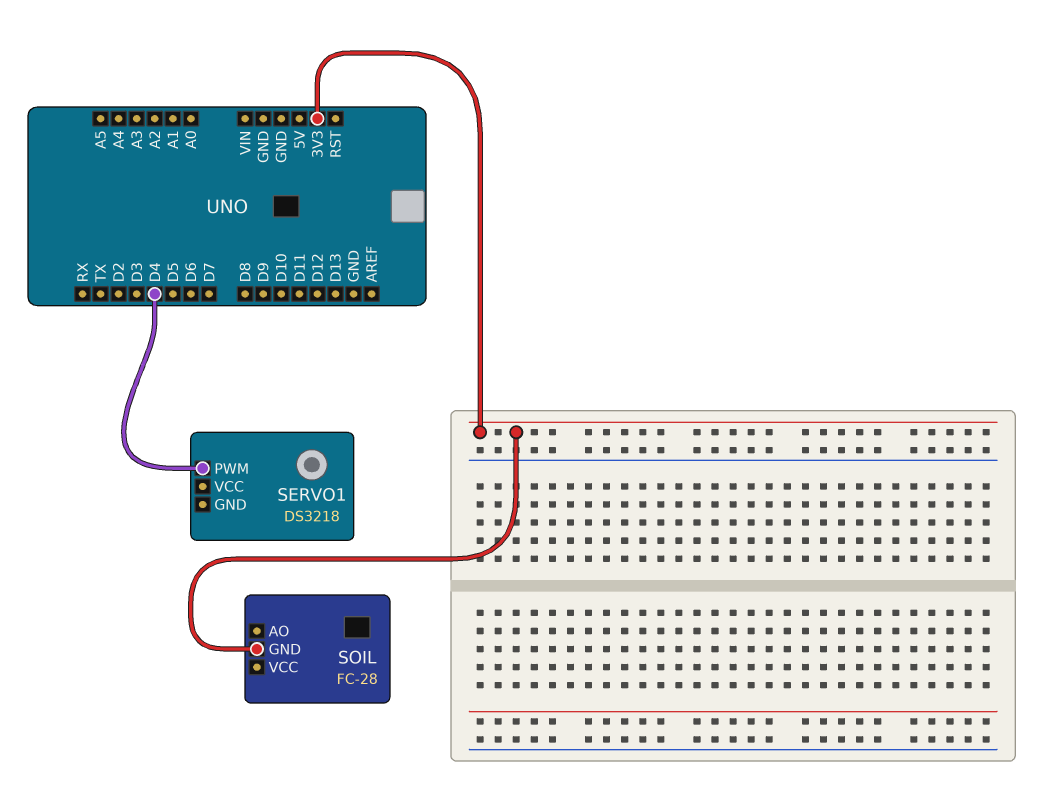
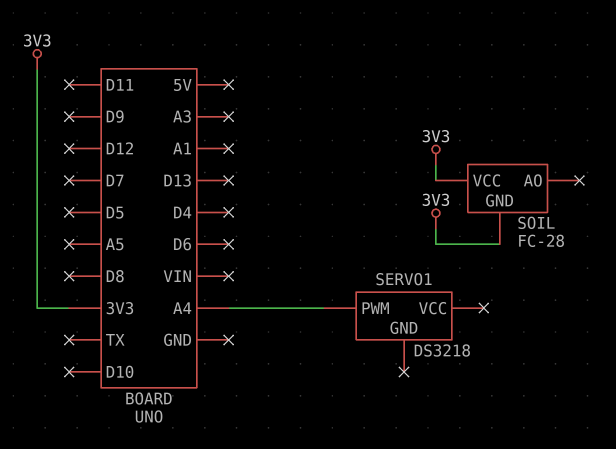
SERVO1 pin PWM: D4 -> A4
SOIL pin VCC: none -> 3V3

